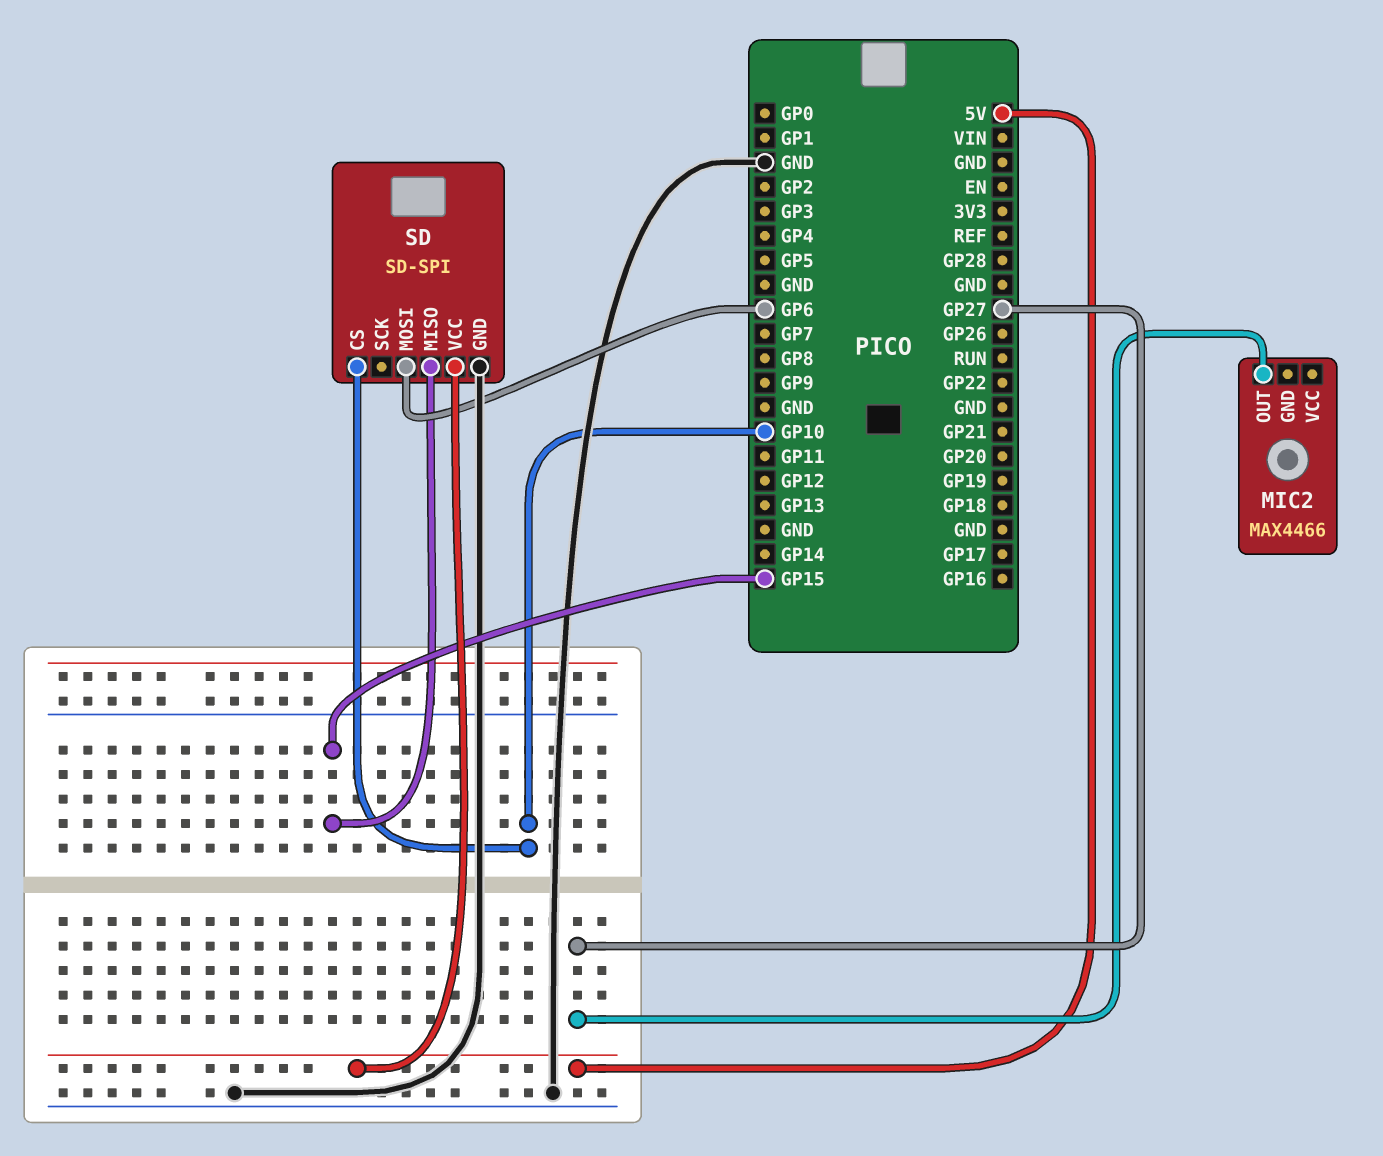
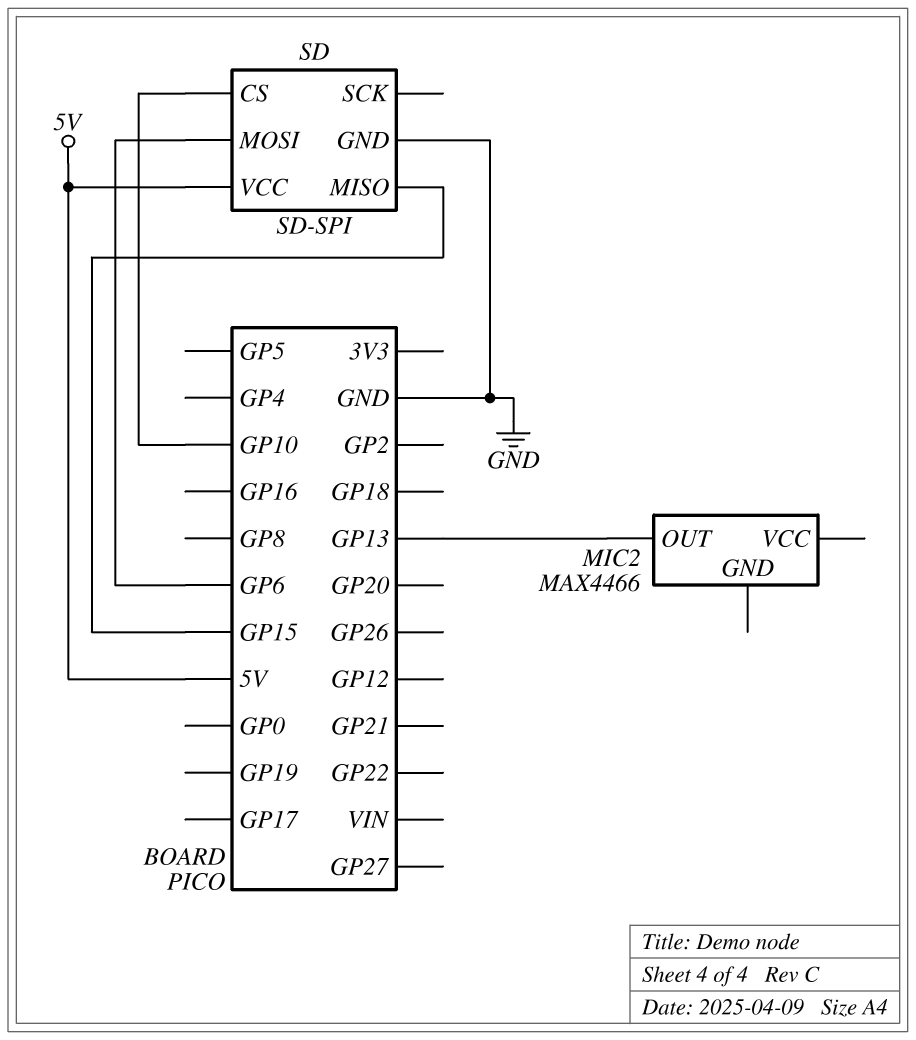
MIC2 pin OUT: GP27 -> GP13

